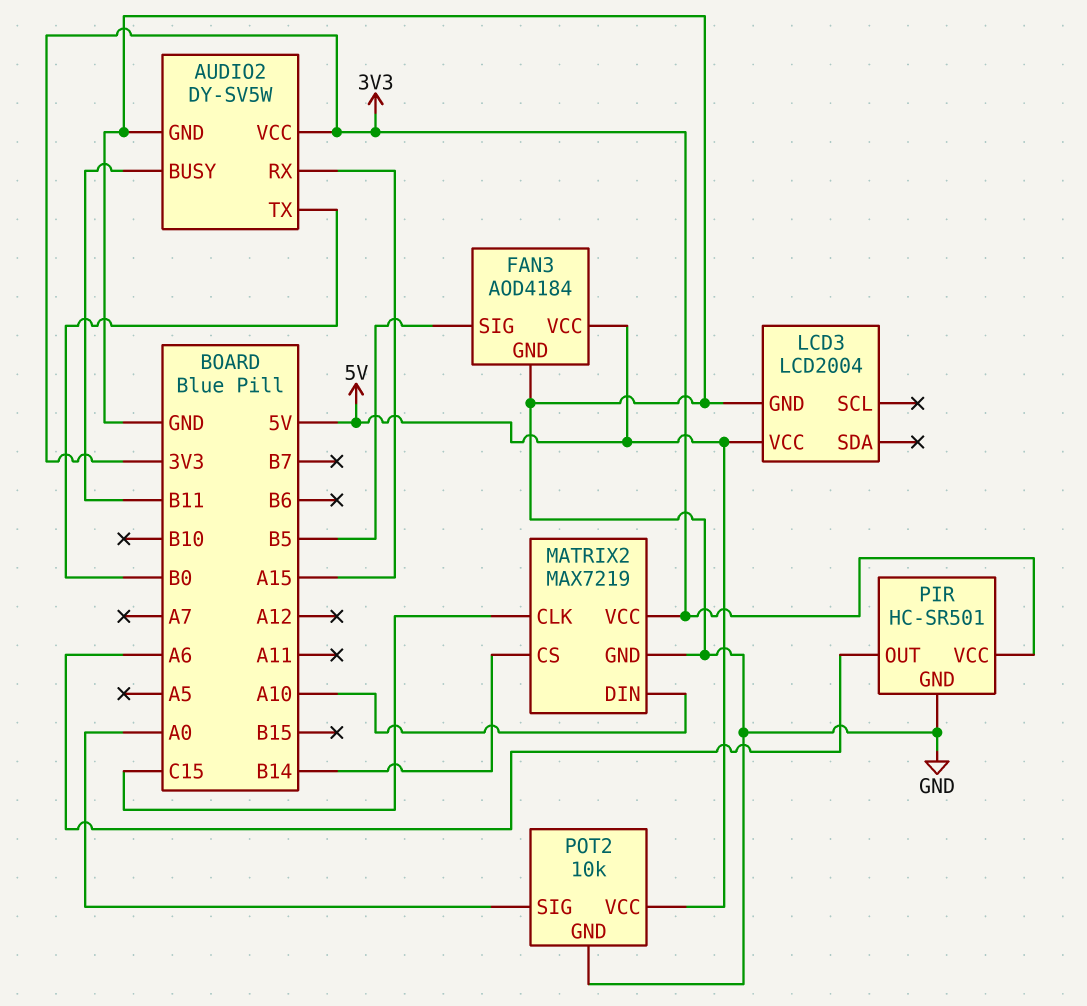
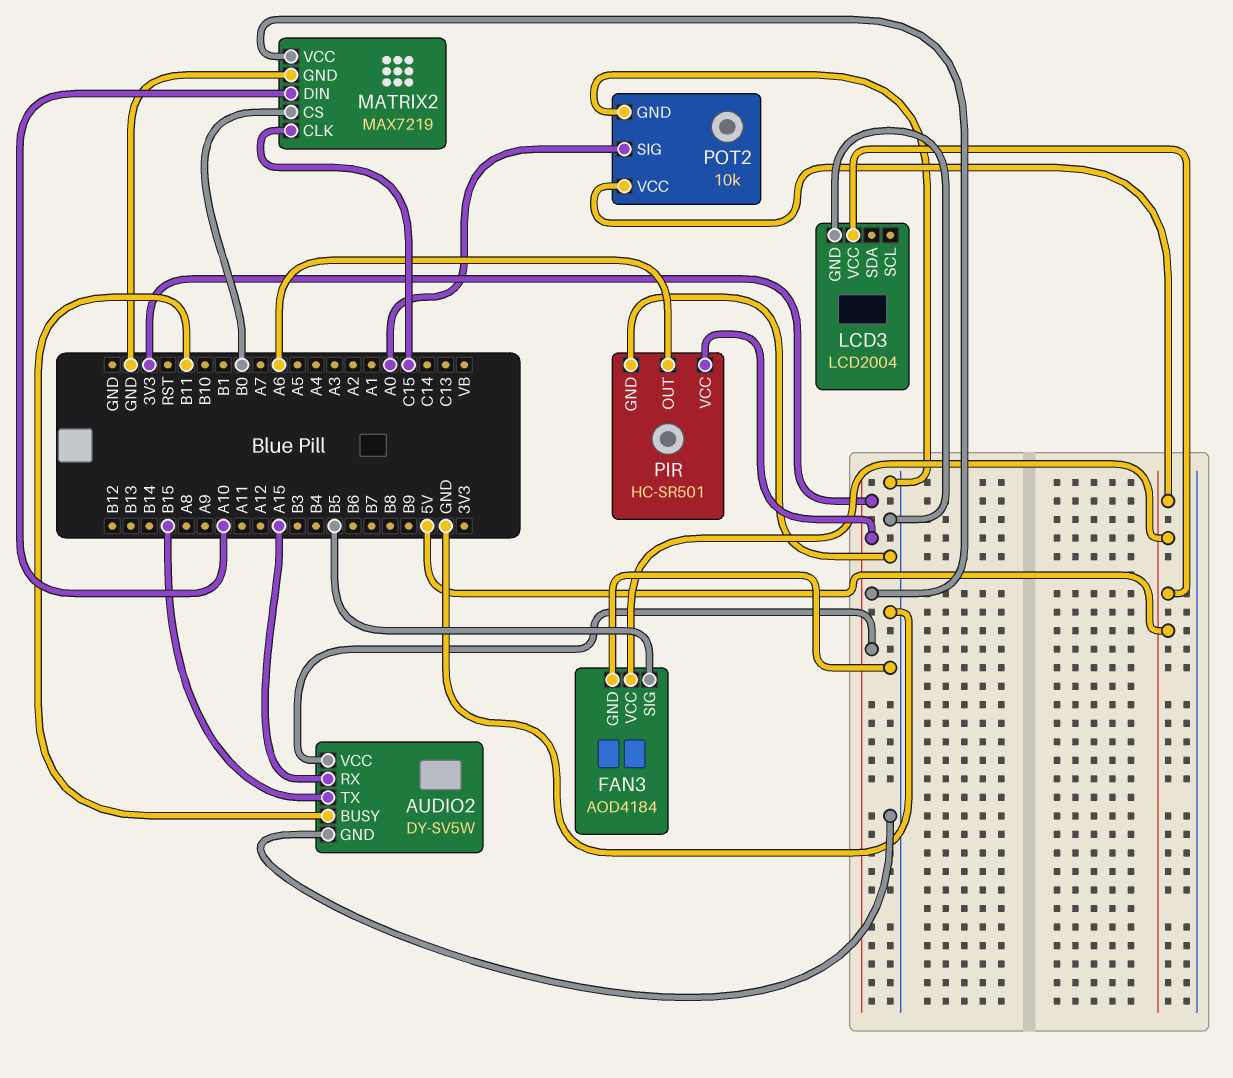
AUDIO2 pin TX: B0 -> B15
MATRIX2 pin CS: B14 -> B0

